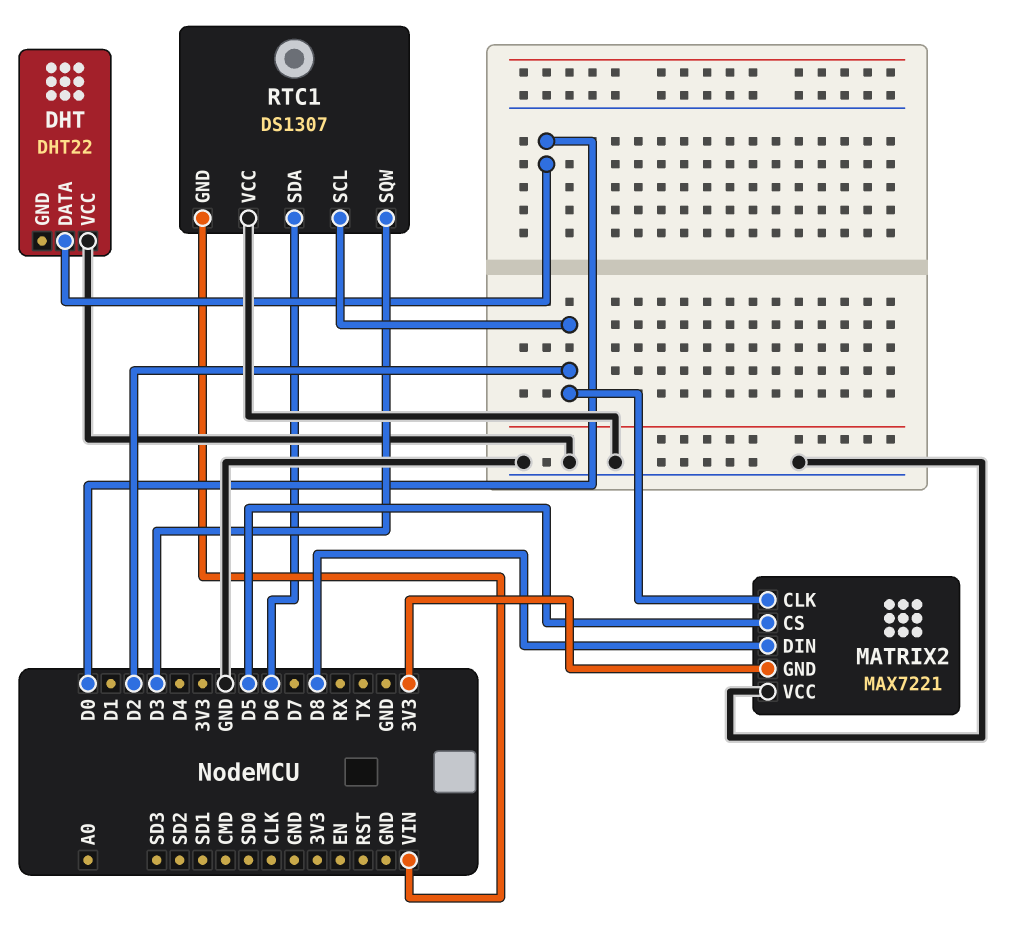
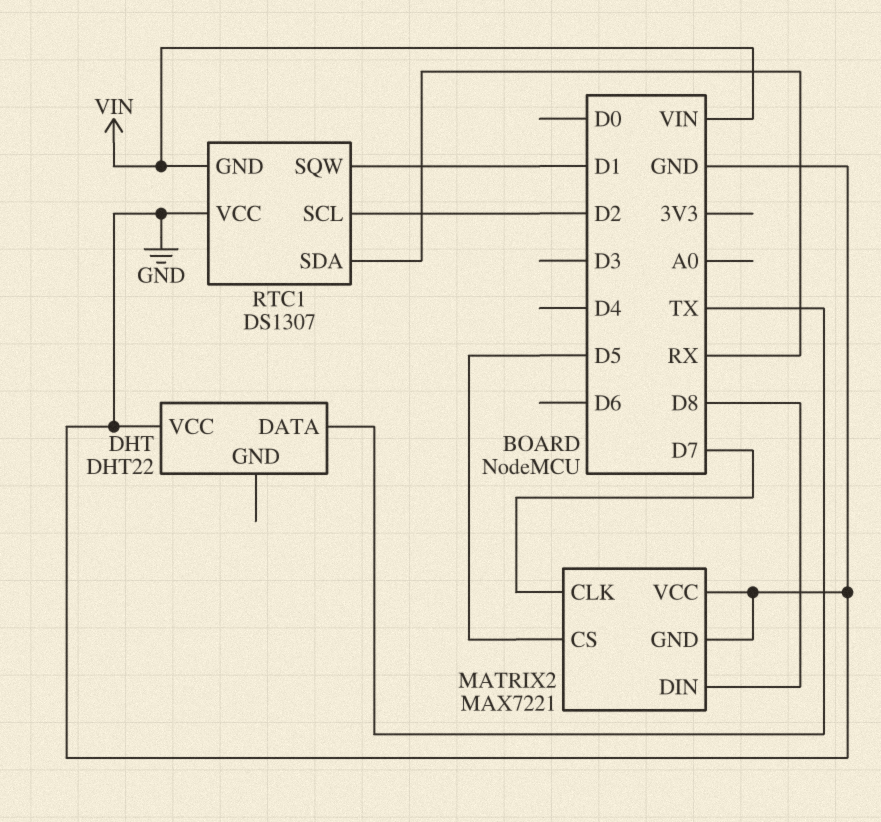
DHT pin DATA: D0 -> TX
MATRIX2 pin CLK: D2 -> D7
MATRIX2 pin GND: 3V3 -> GND
RTC1 pin SDA: D6 -> RX
RTC1 pin SQW: D3 -> D1

